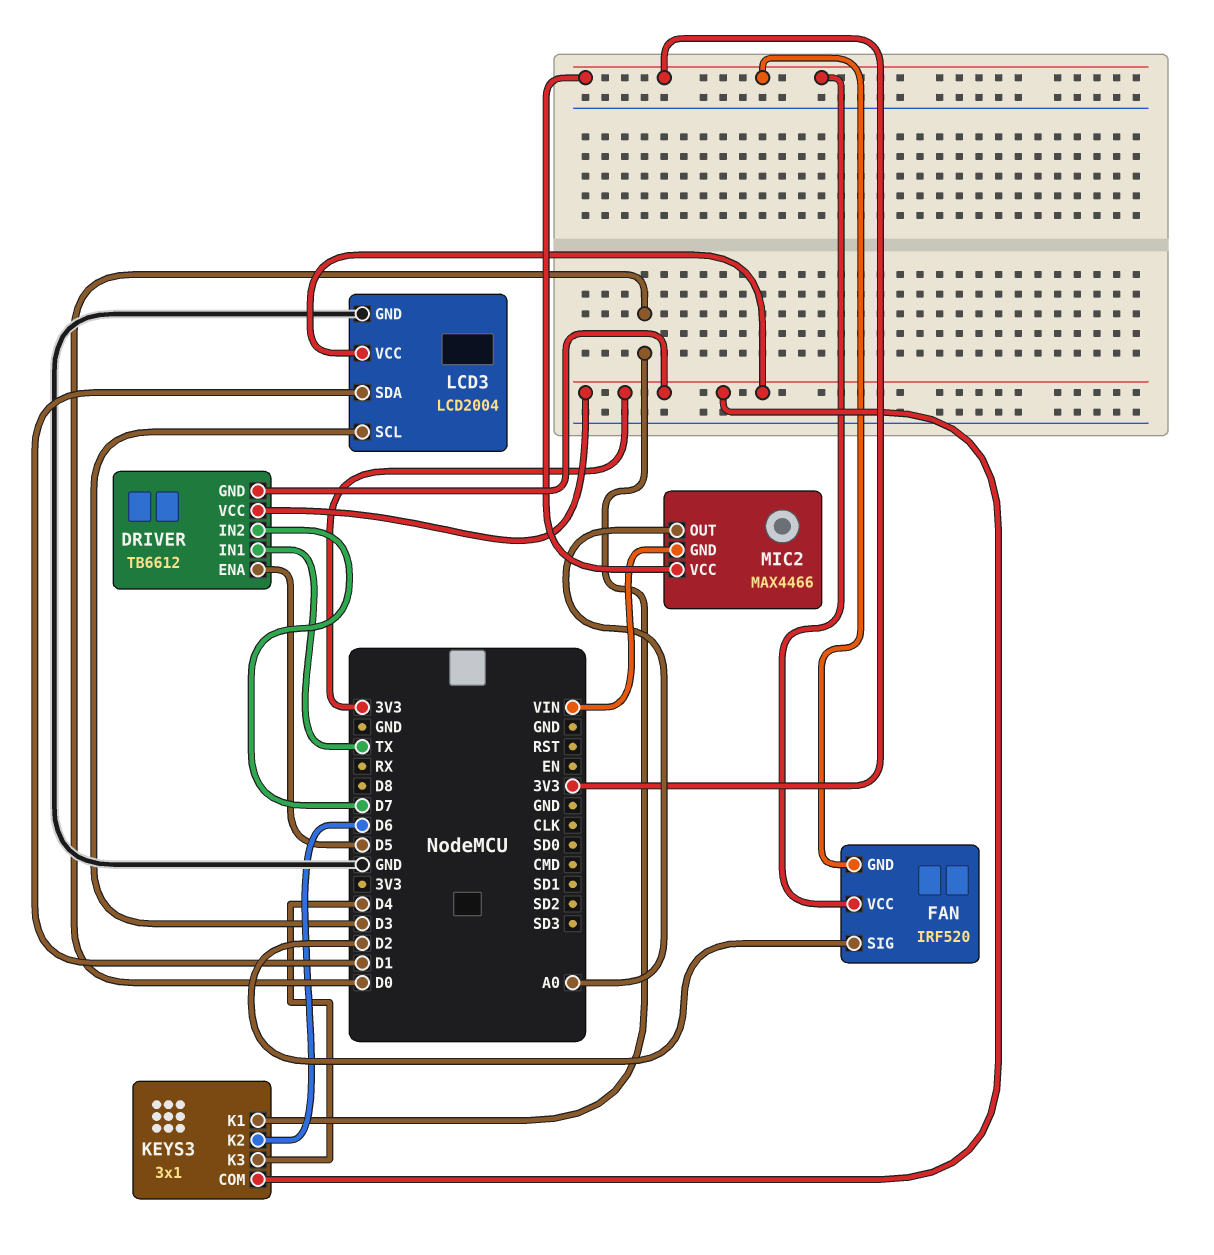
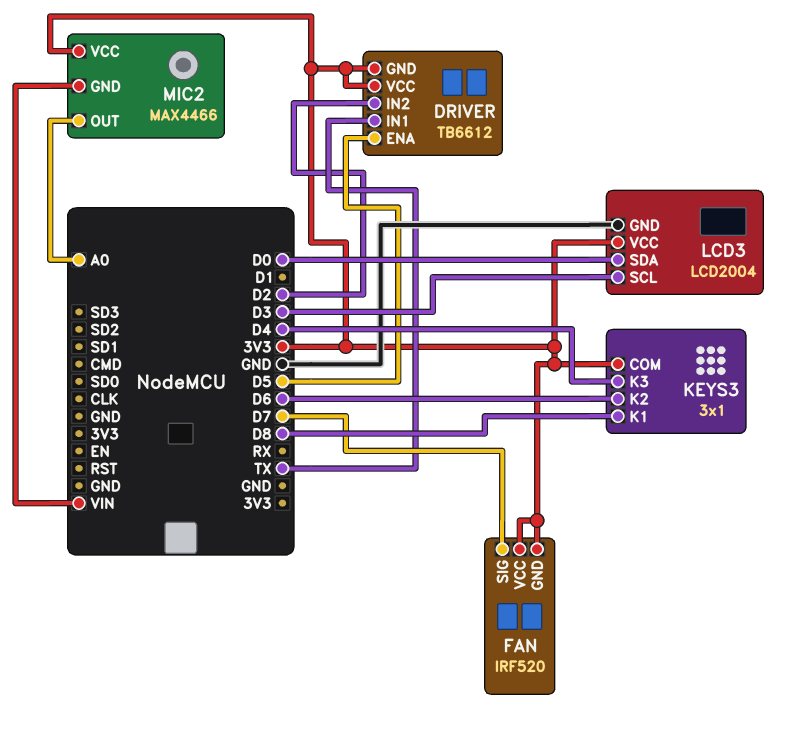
DRIVER pin IN2: D7 -> D2
FAN pin SIG: D2 -> D7
KEYS3 pin K1: D0 -> D8
LCD3 pin SDA: D1 -> D0

